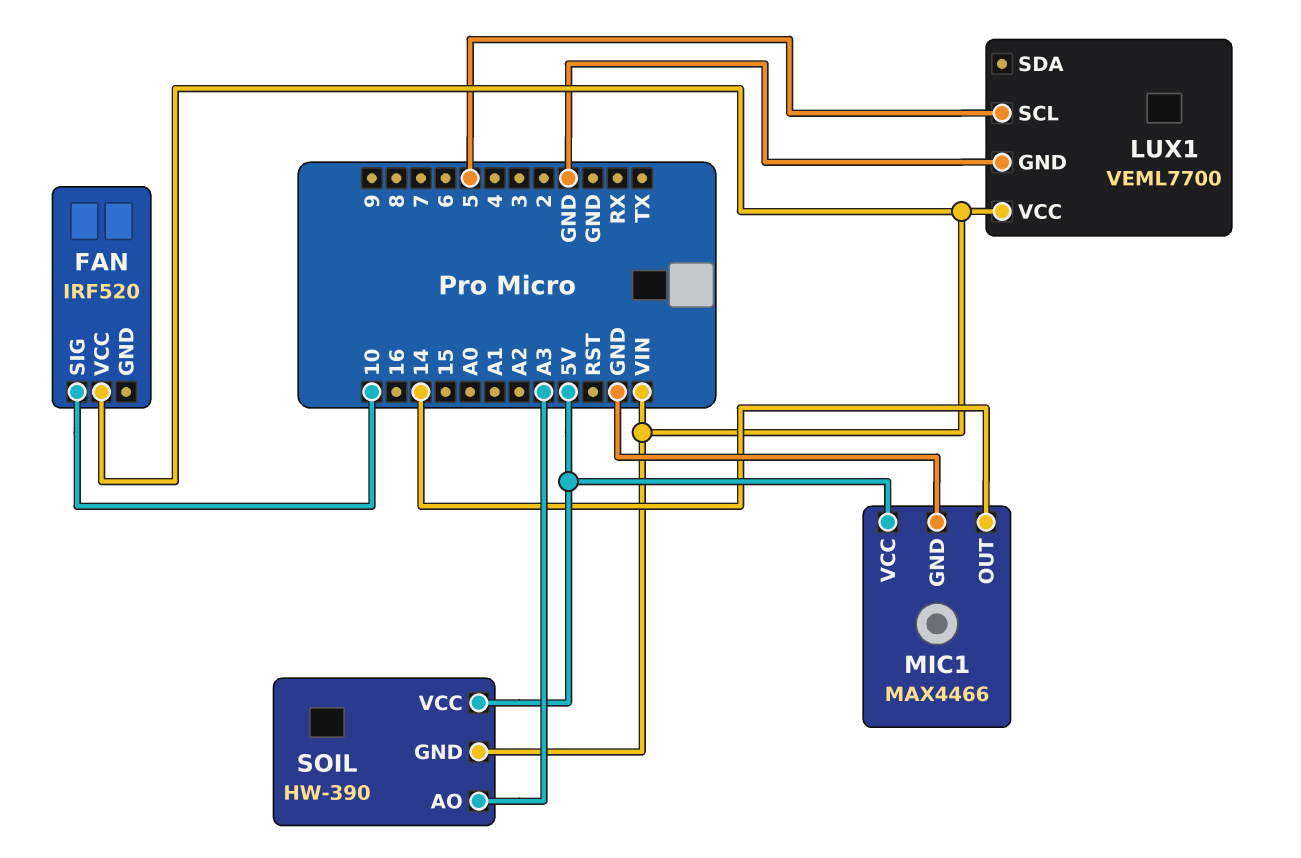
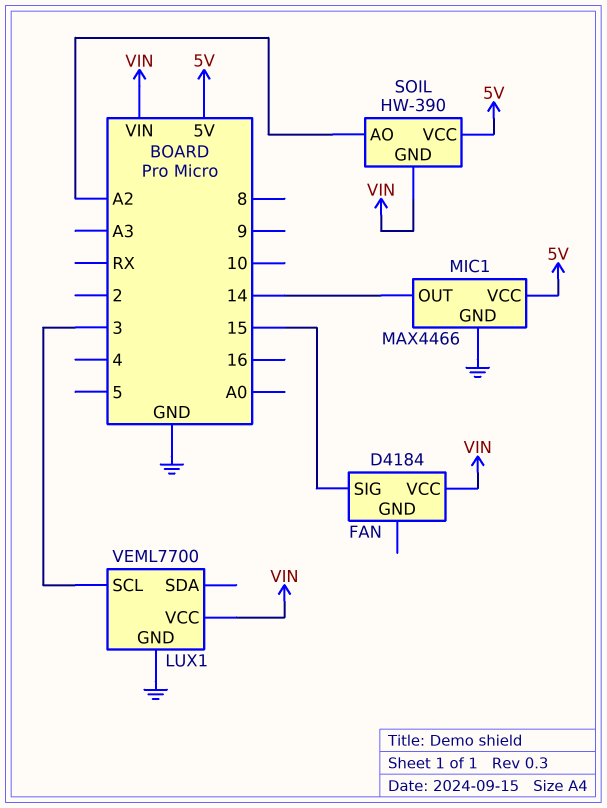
FAN: IRF520 -> D4184
FAN pin SIG: 10 -> 15
LUX1 pin SCL: 5 -> 3
SOIL pin AO: A3 -> A2

